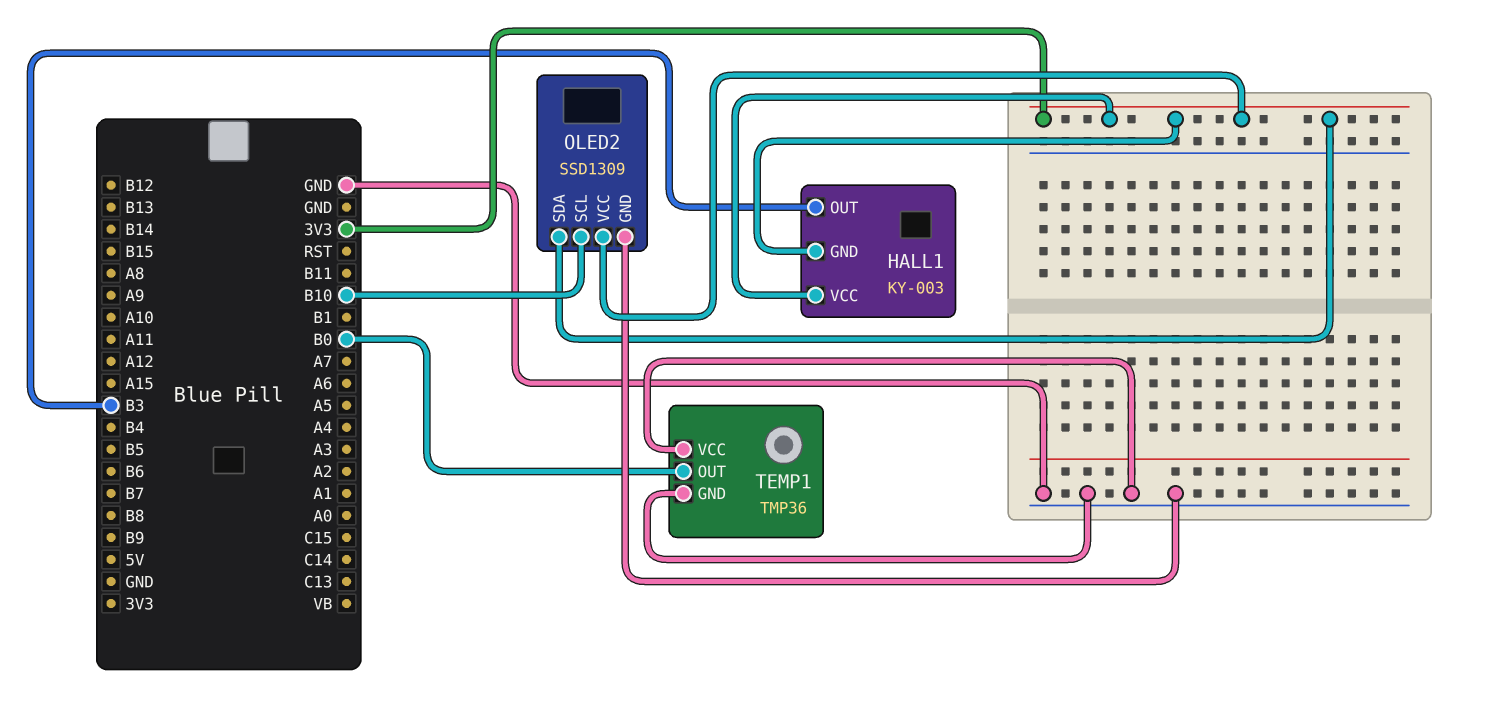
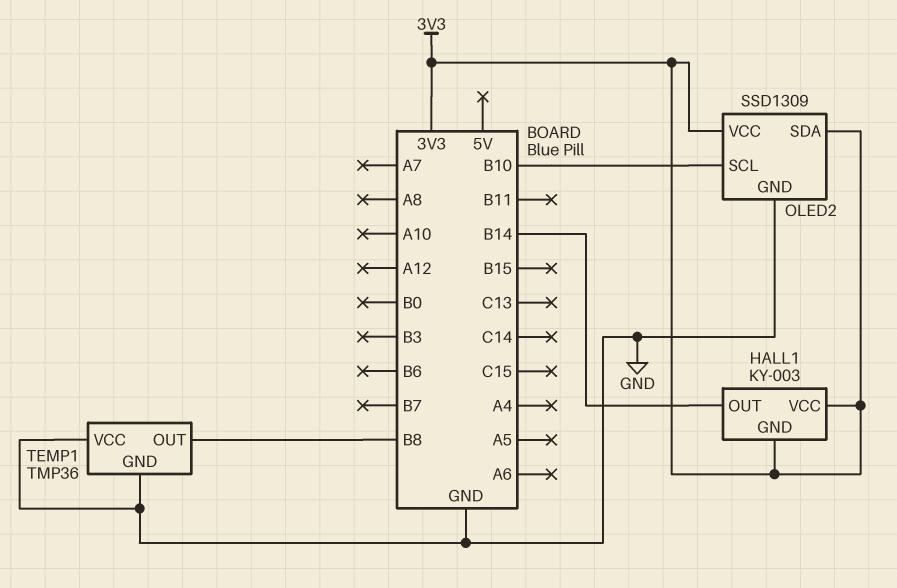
HALL1 pin OUT: B3 -> B14
TEMP1 pin OUT: B0 -> B8

